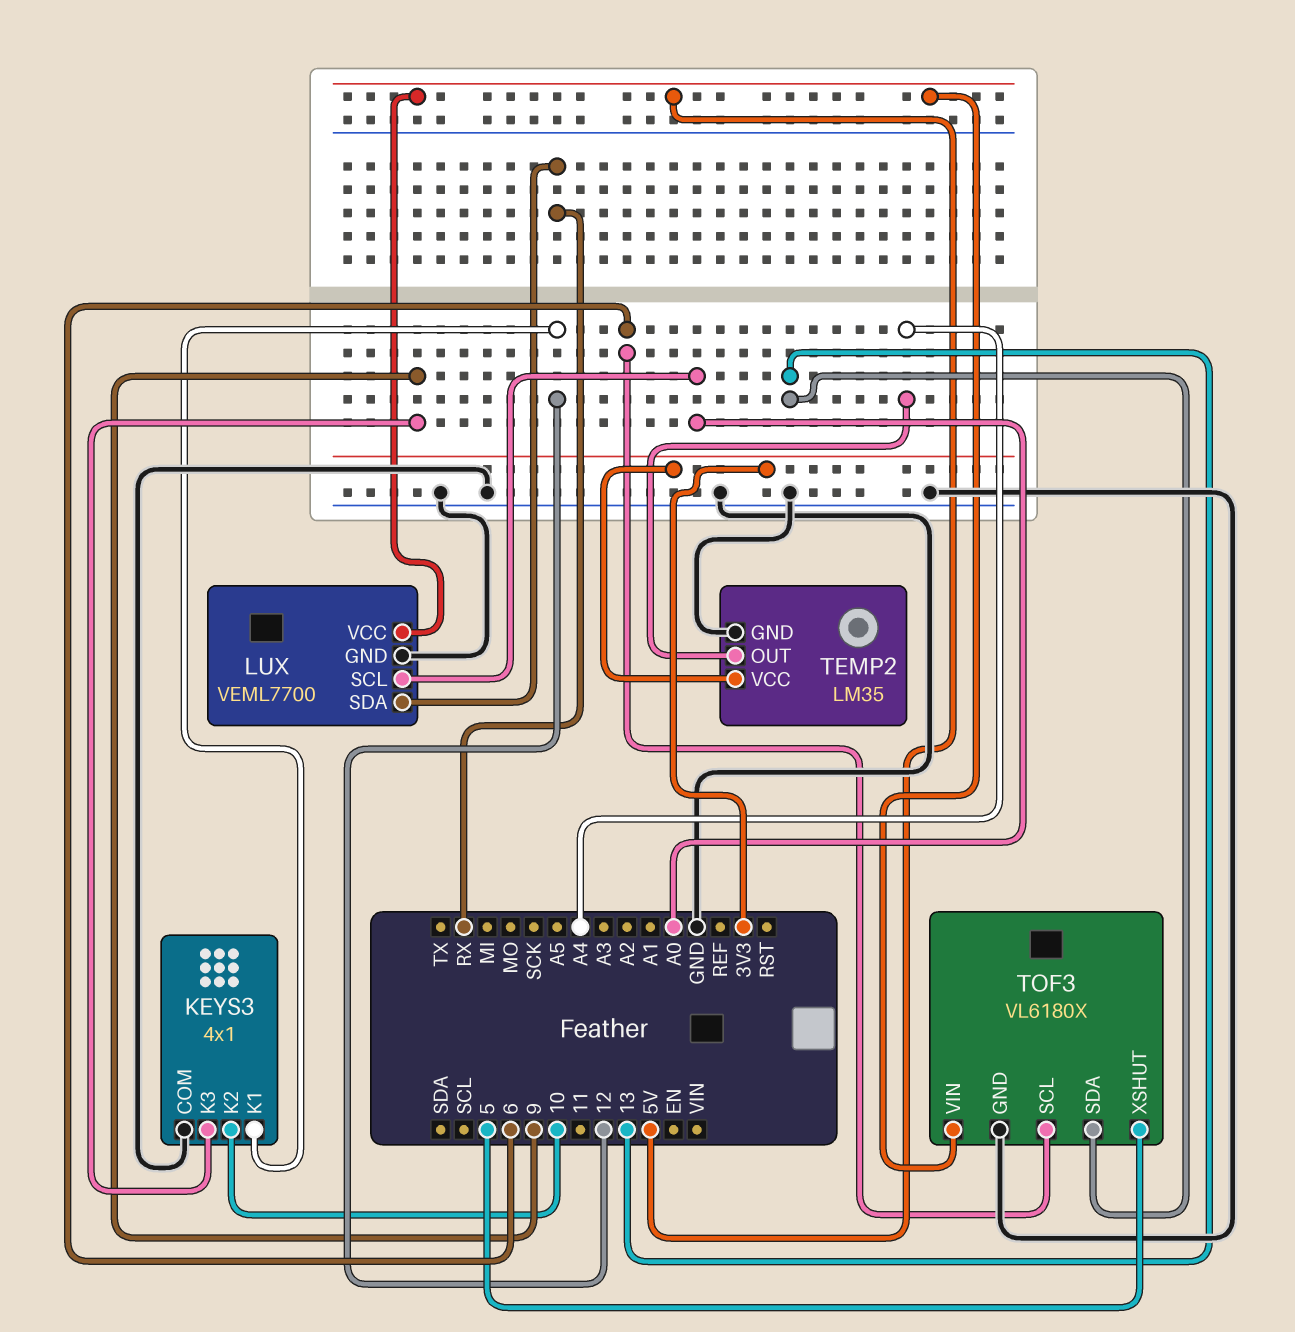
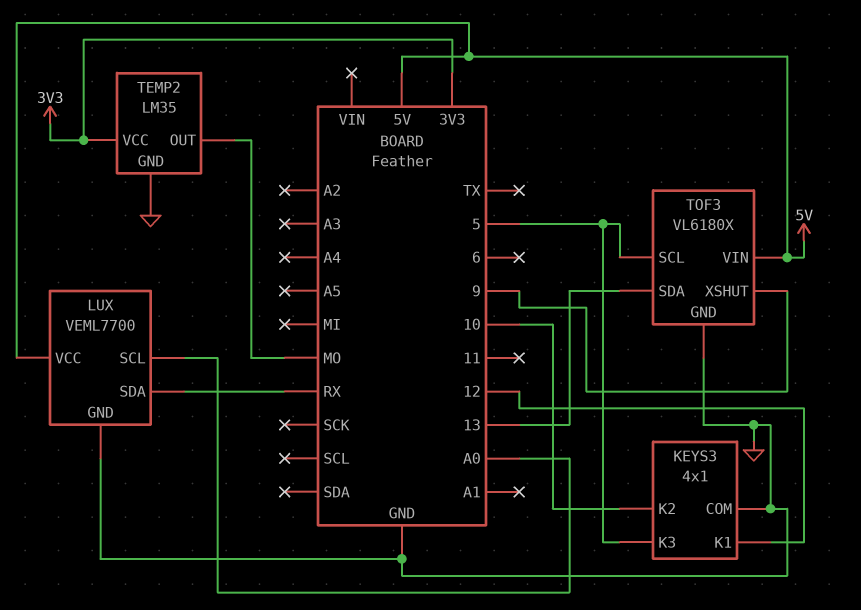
KEYS3 pin K3: 9 -> 5
TEMP2 pin OUT: A4 -> MO
TOF3 pin SCL: 6 -> 5
TOF3 pin XSHUT: 5 -> 9

